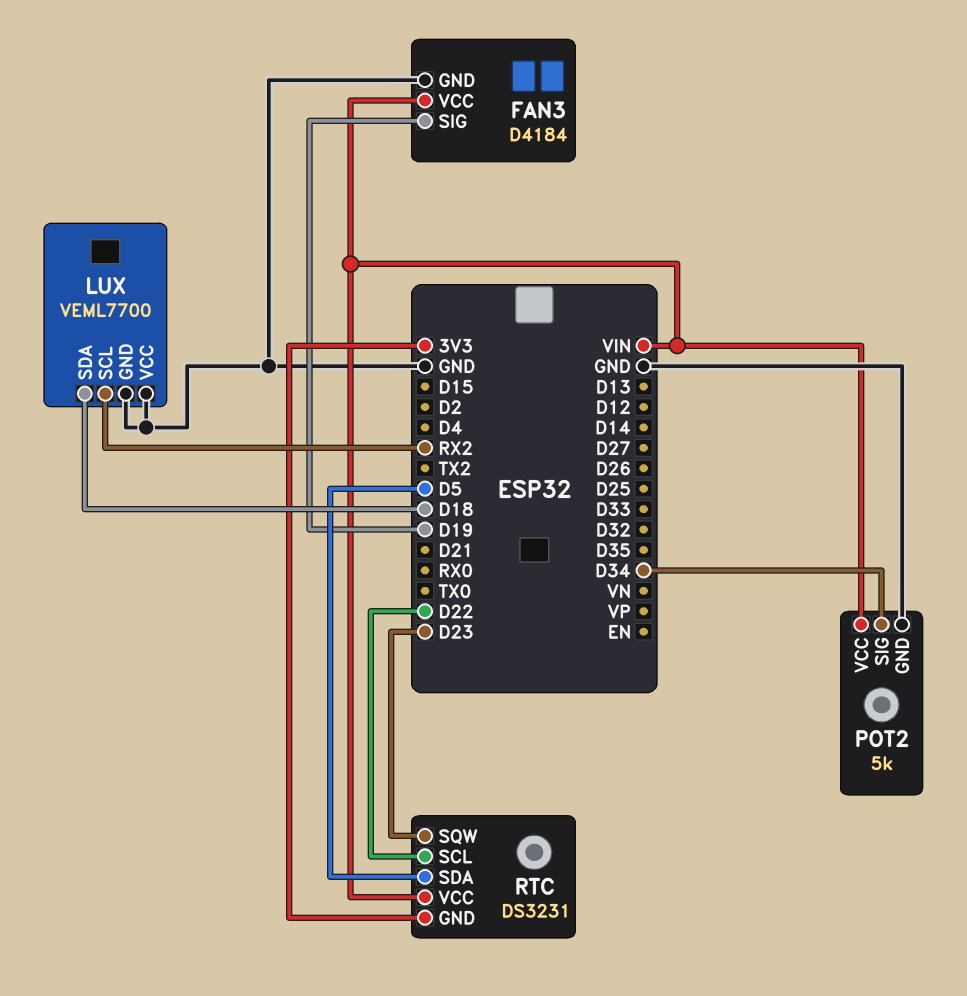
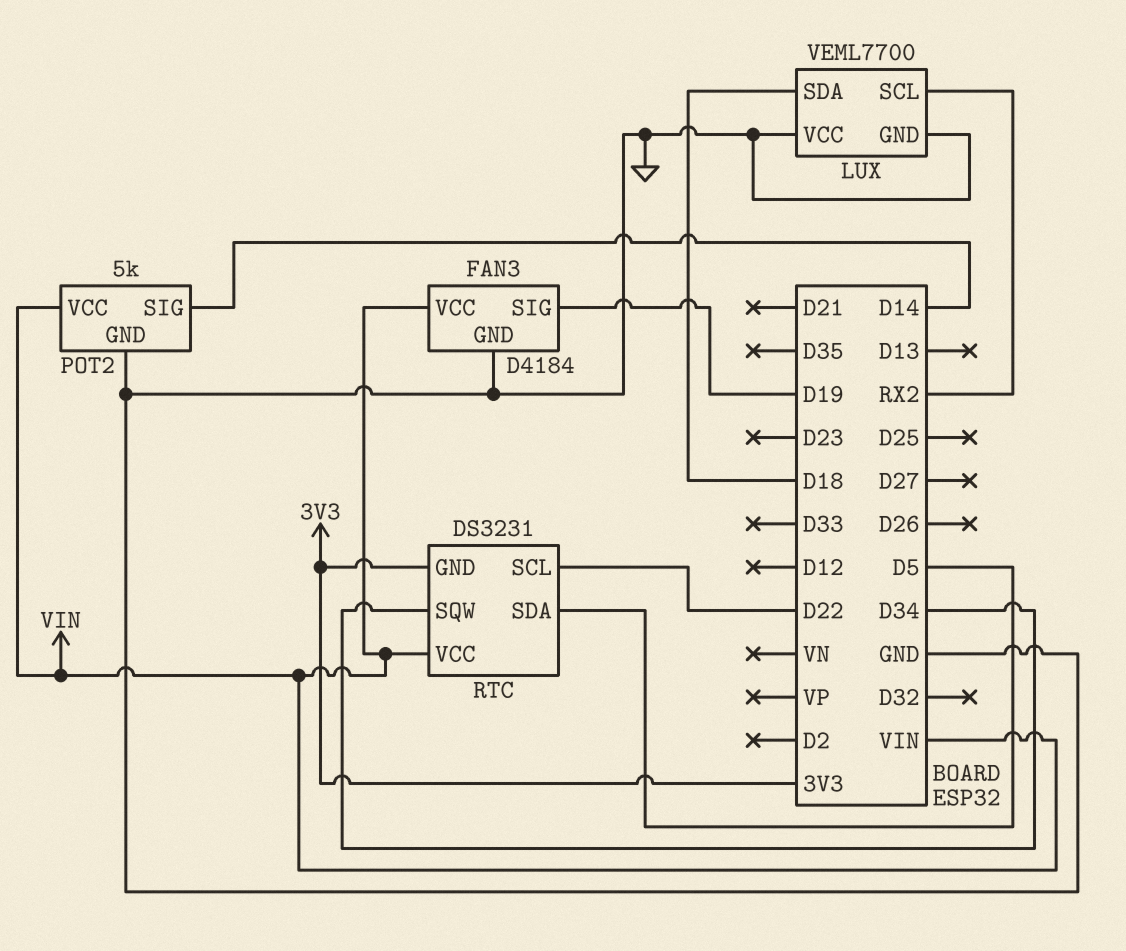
POT2 pin SIG: D34 -> D14
RTC pin SQW: D23 -> D34

